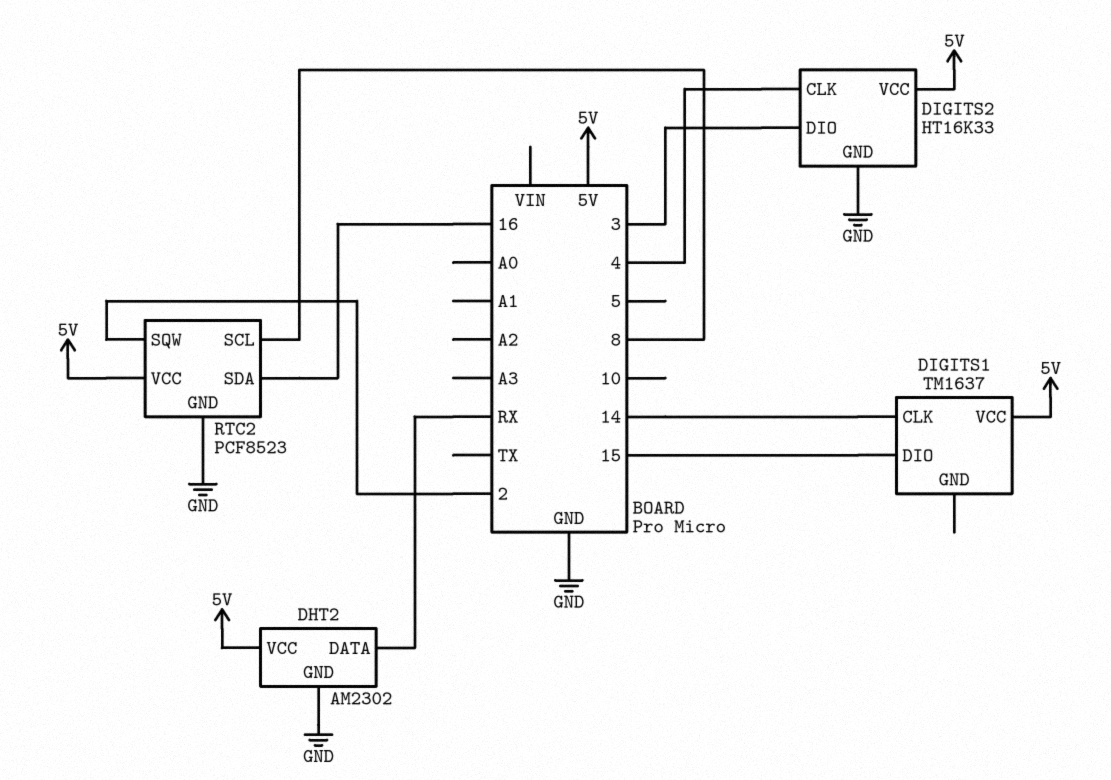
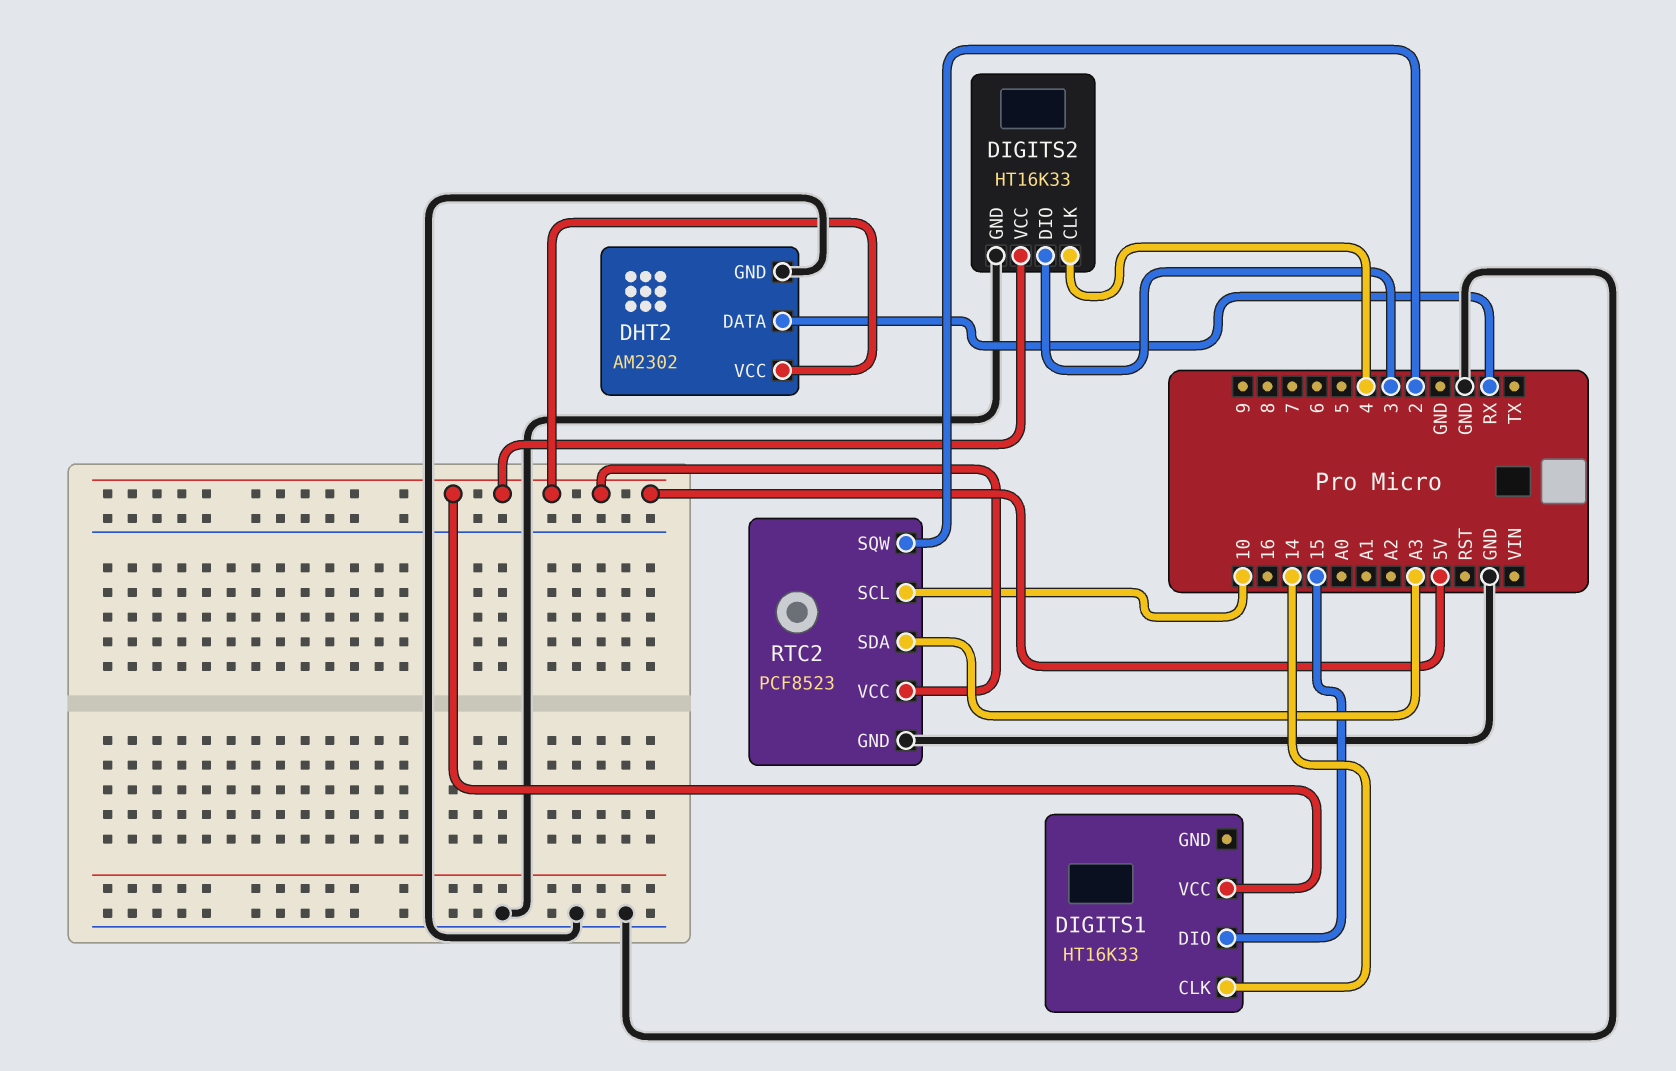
DIGITS1: TM1637 -> HT16K33
RTC2 pin SCL: 8 -> 10
RTC2 pin SDA: 16 -> A3

